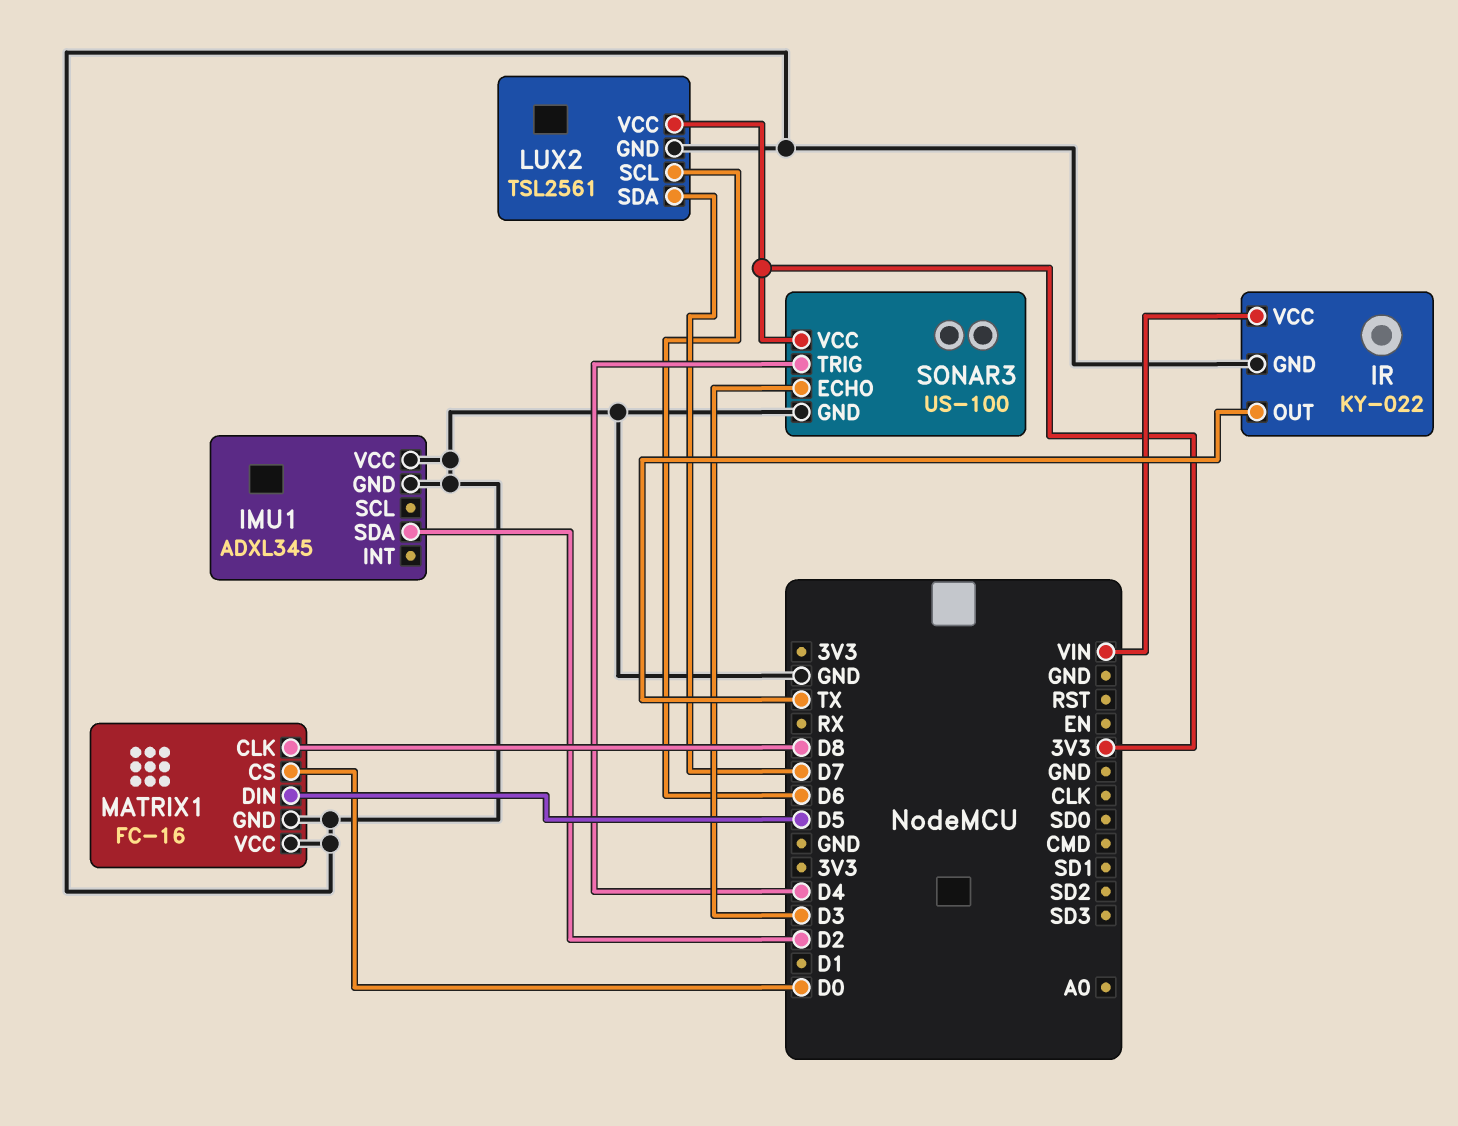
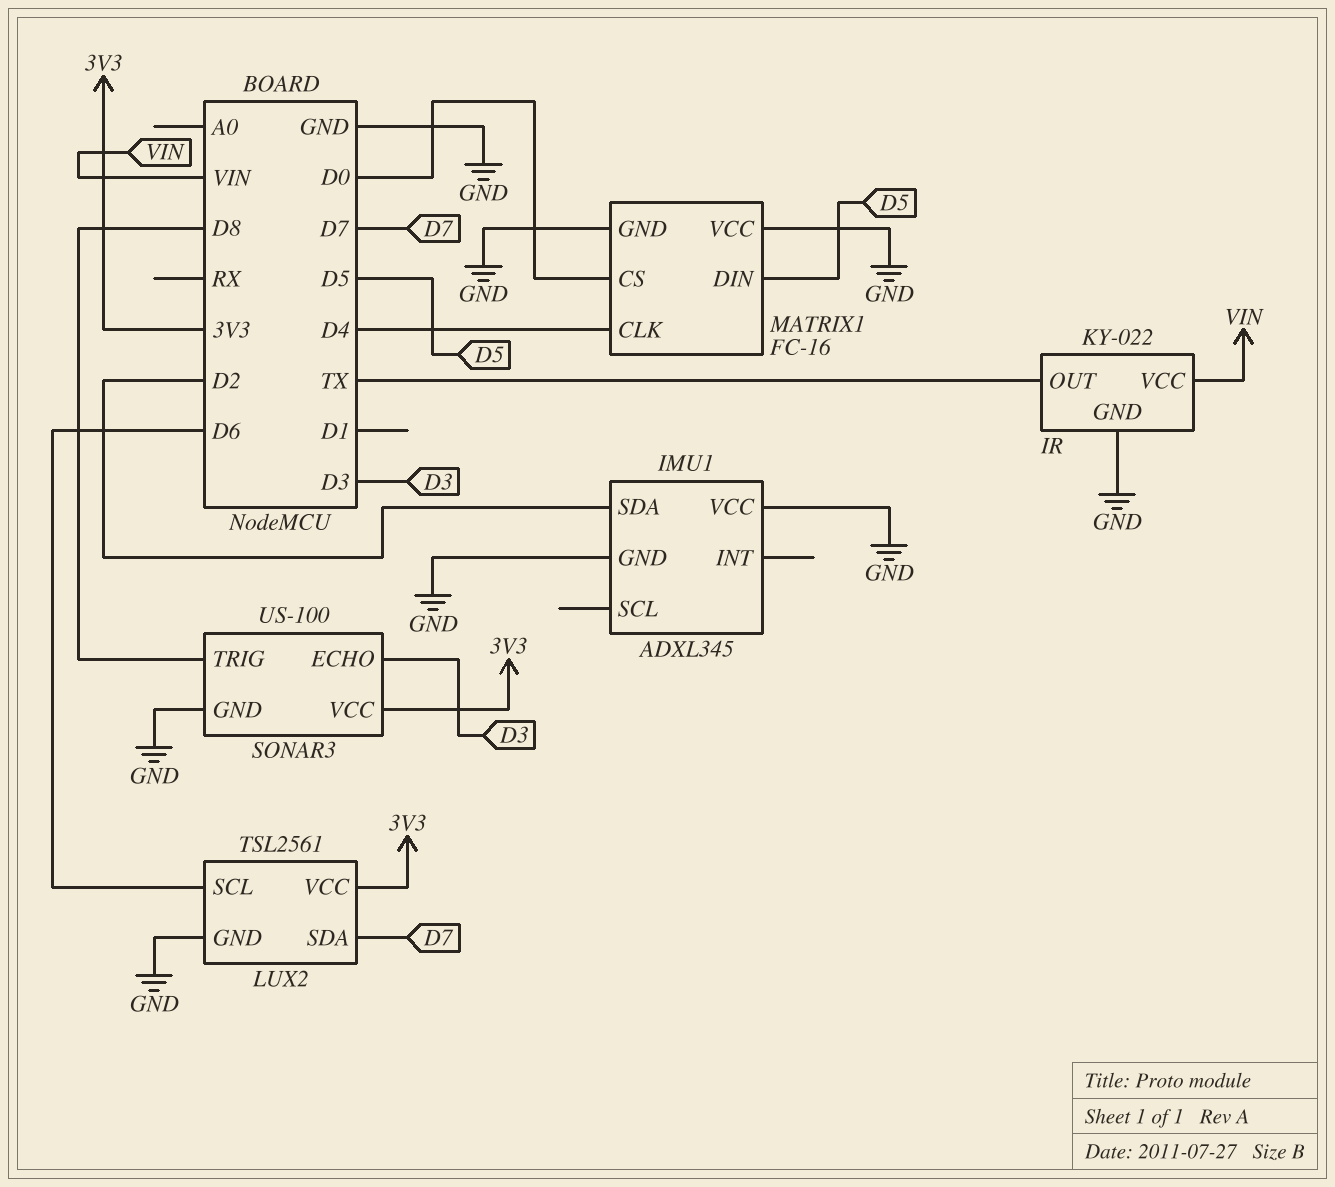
MATRIX1 pin CLK: D8 -> D4
SONAR3 pin TRIG: D4 -> D8

